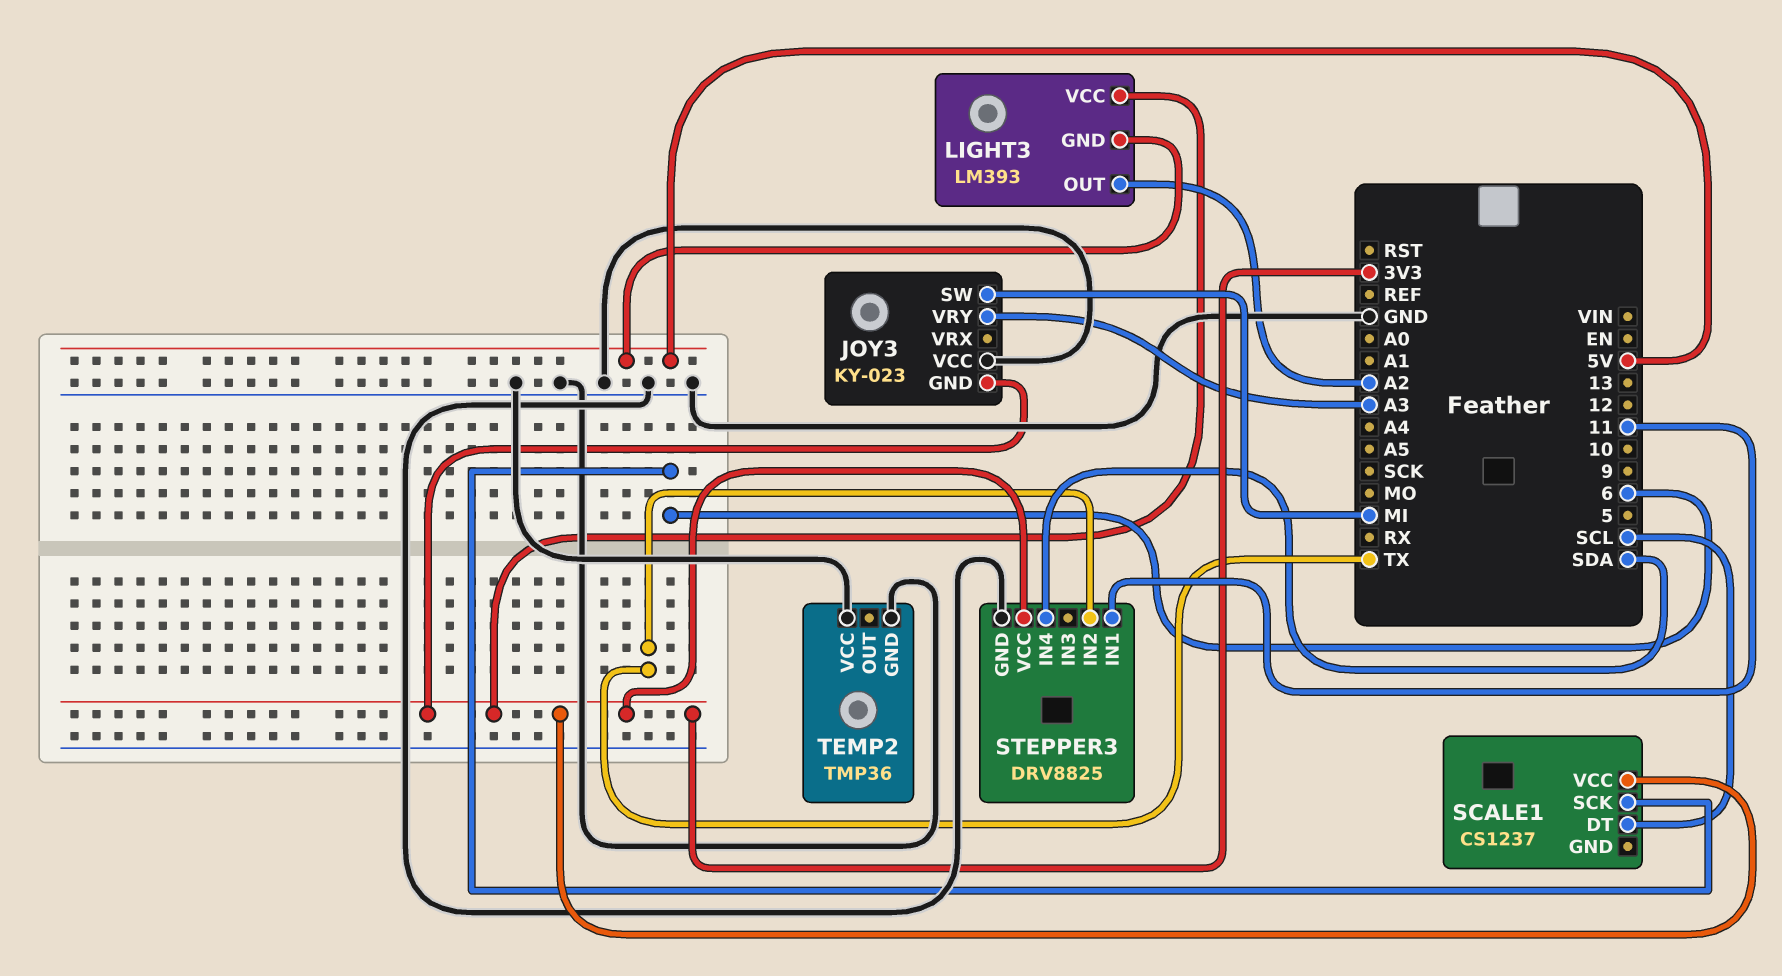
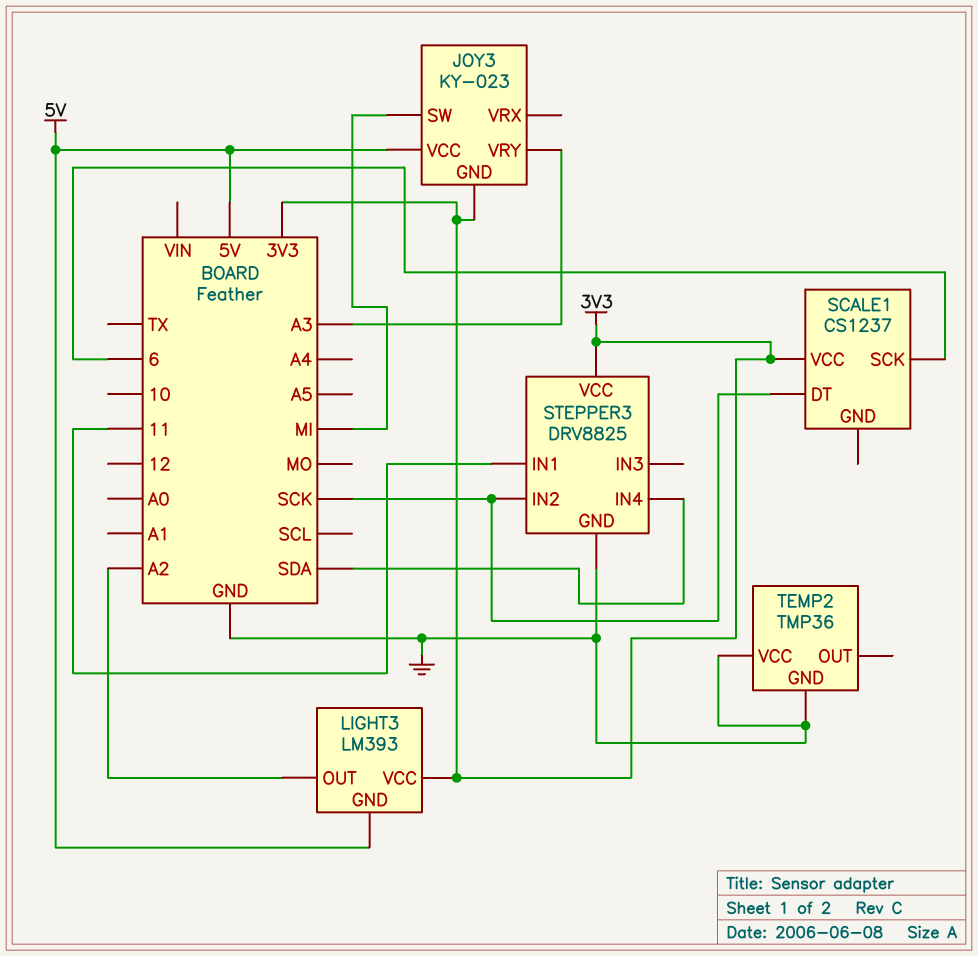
JOY3 pin VCC: GND -> 5V
SCALE1 pin DT: SCL -> SCK
STEPPER3 pin IN2: TX -> SCK

